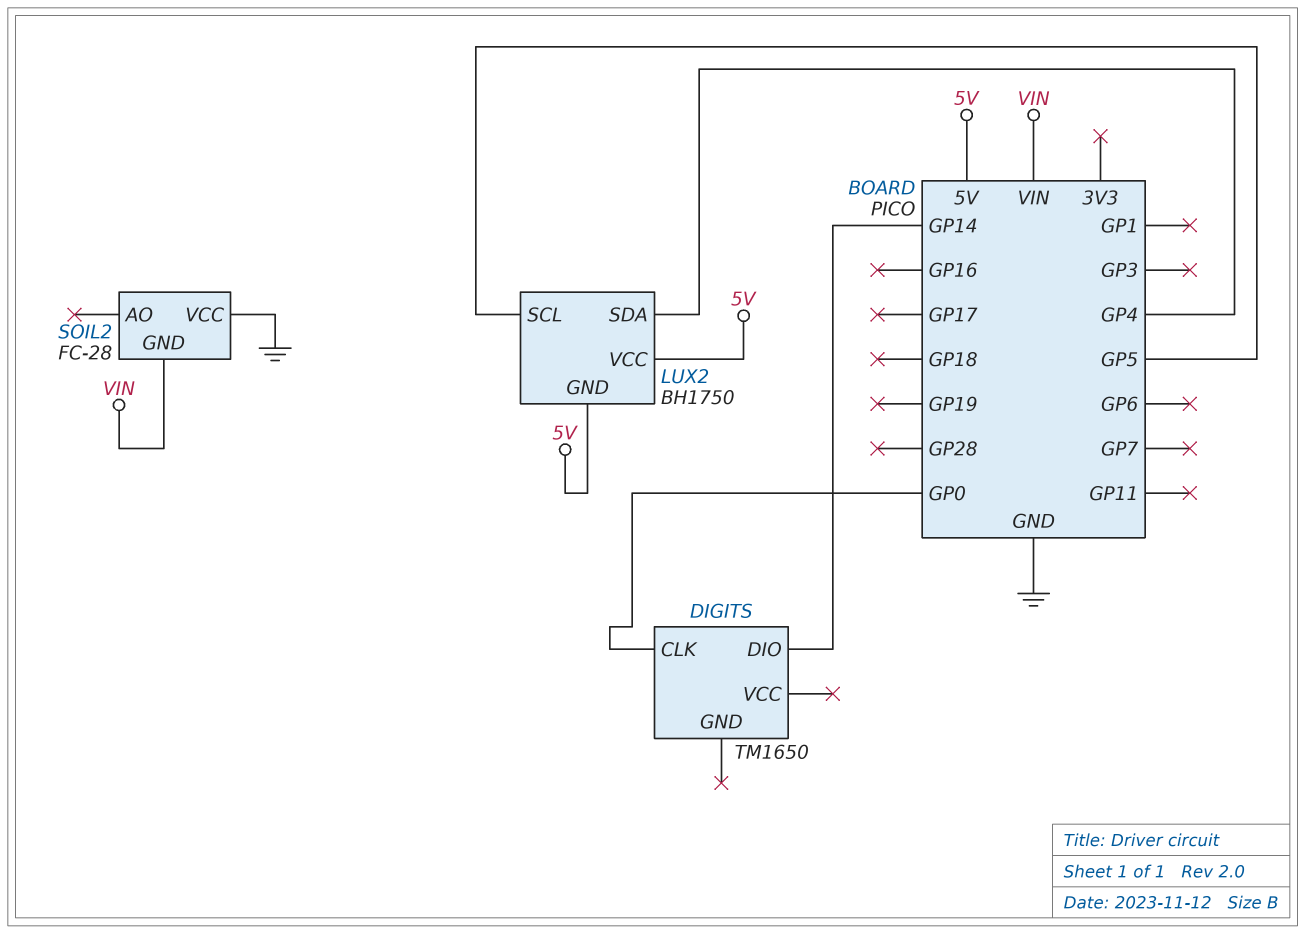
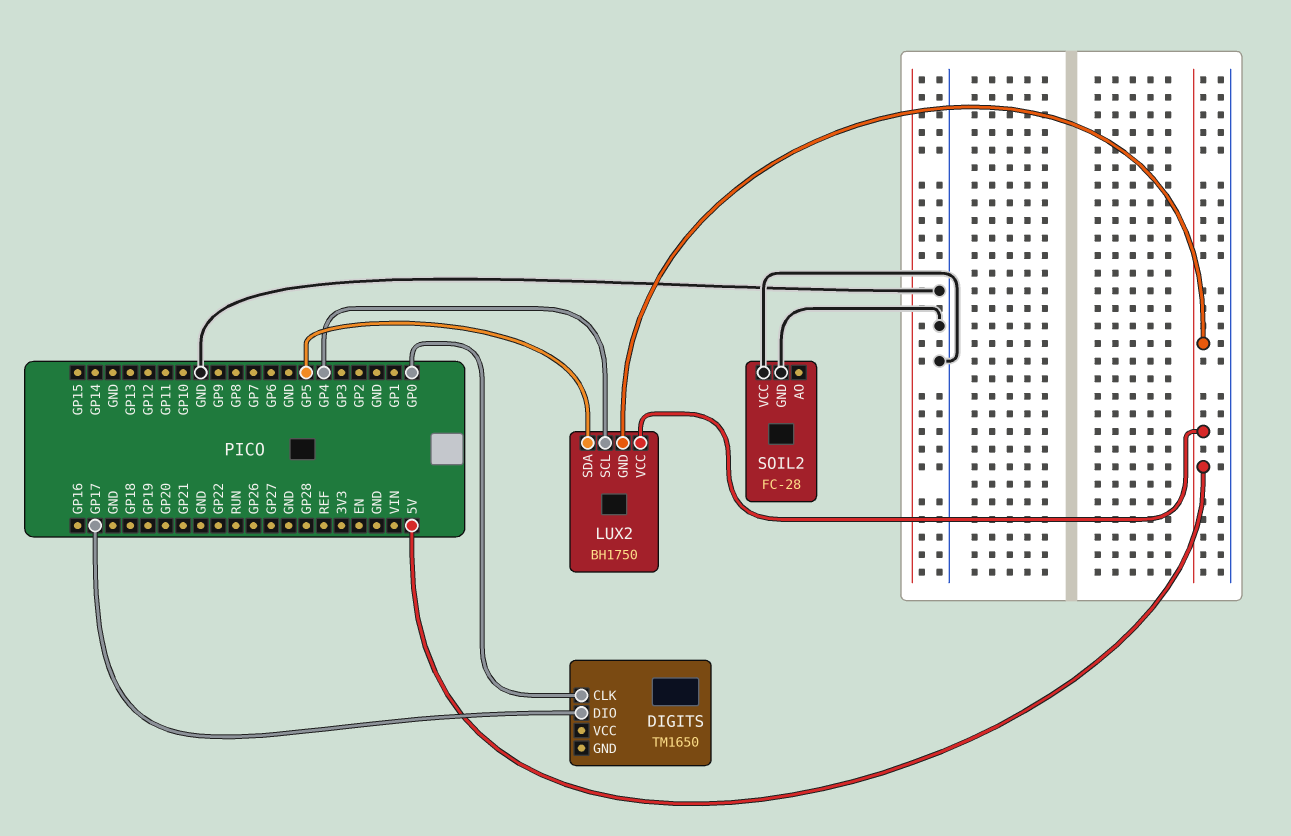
DIGITS pin DIO: GP14 -> GP17
LUX2 pin SCL: GP5 -> GP4
LUX2 pin SDA: GP4 -> GP5
SOIL2 pin GND: VIN -> GND

